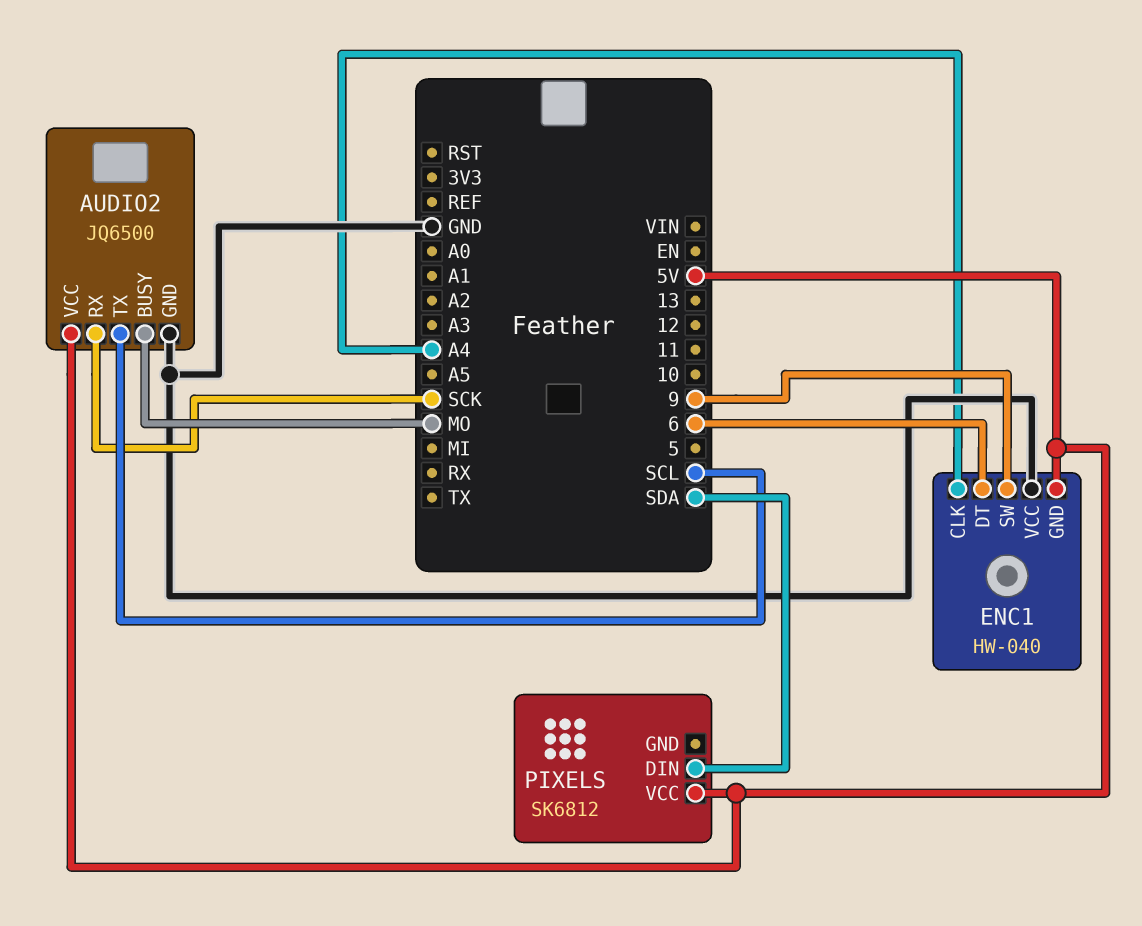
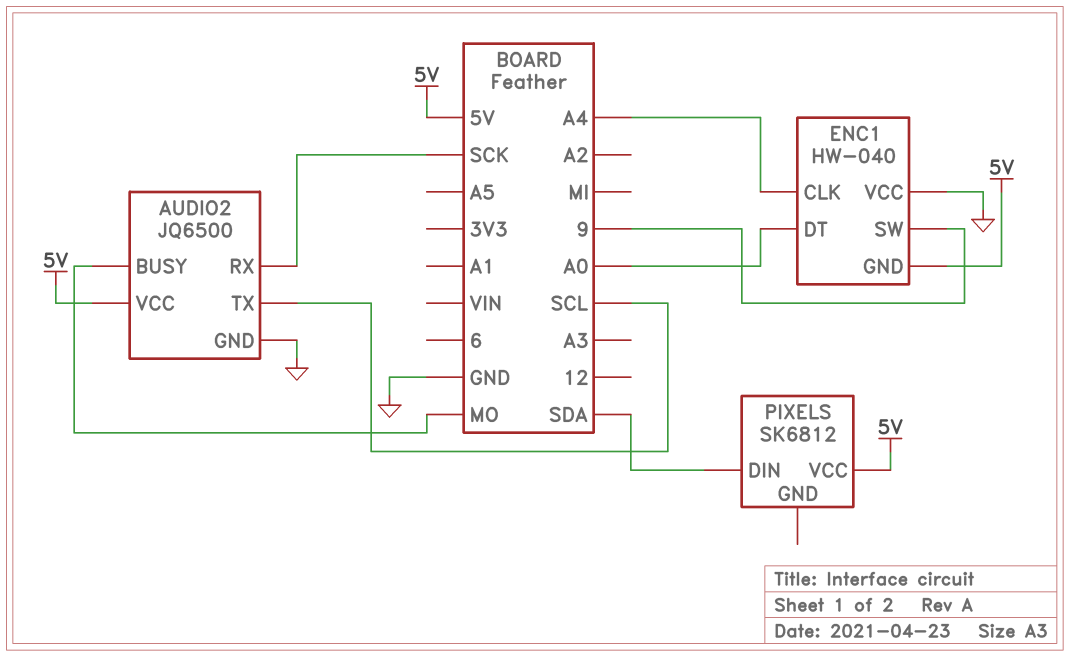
ENC1 pin DT: 6 -> A0

